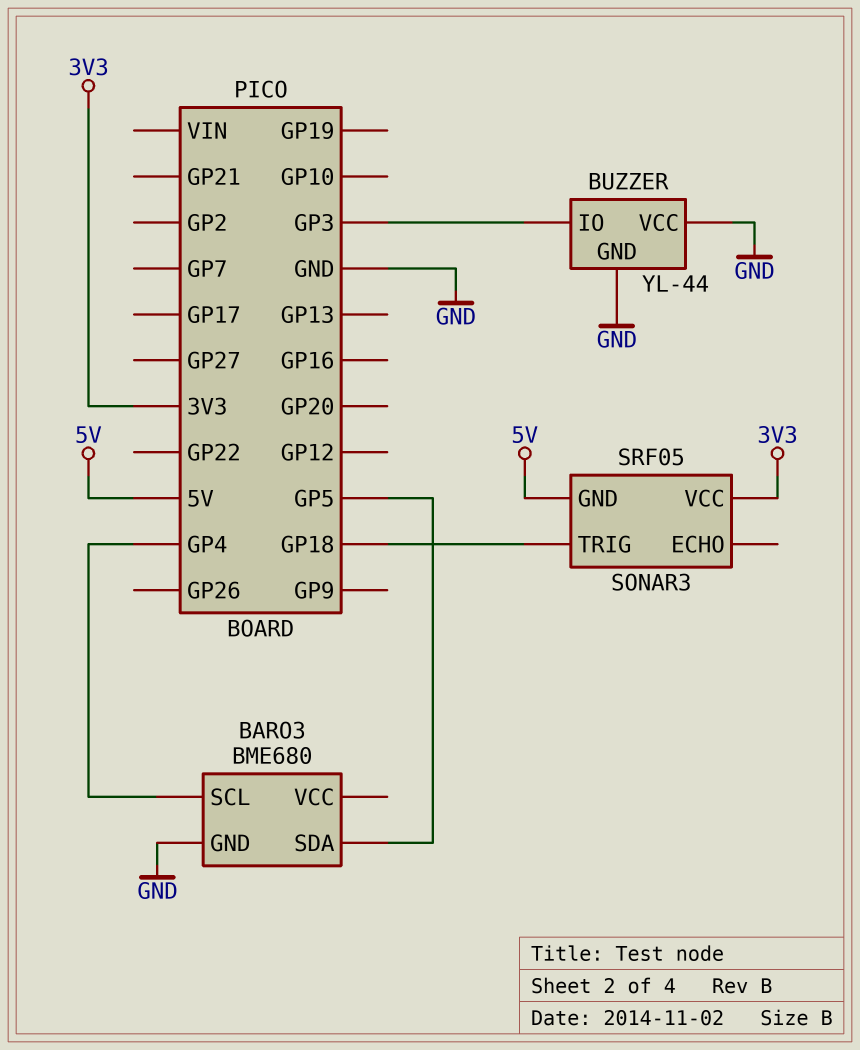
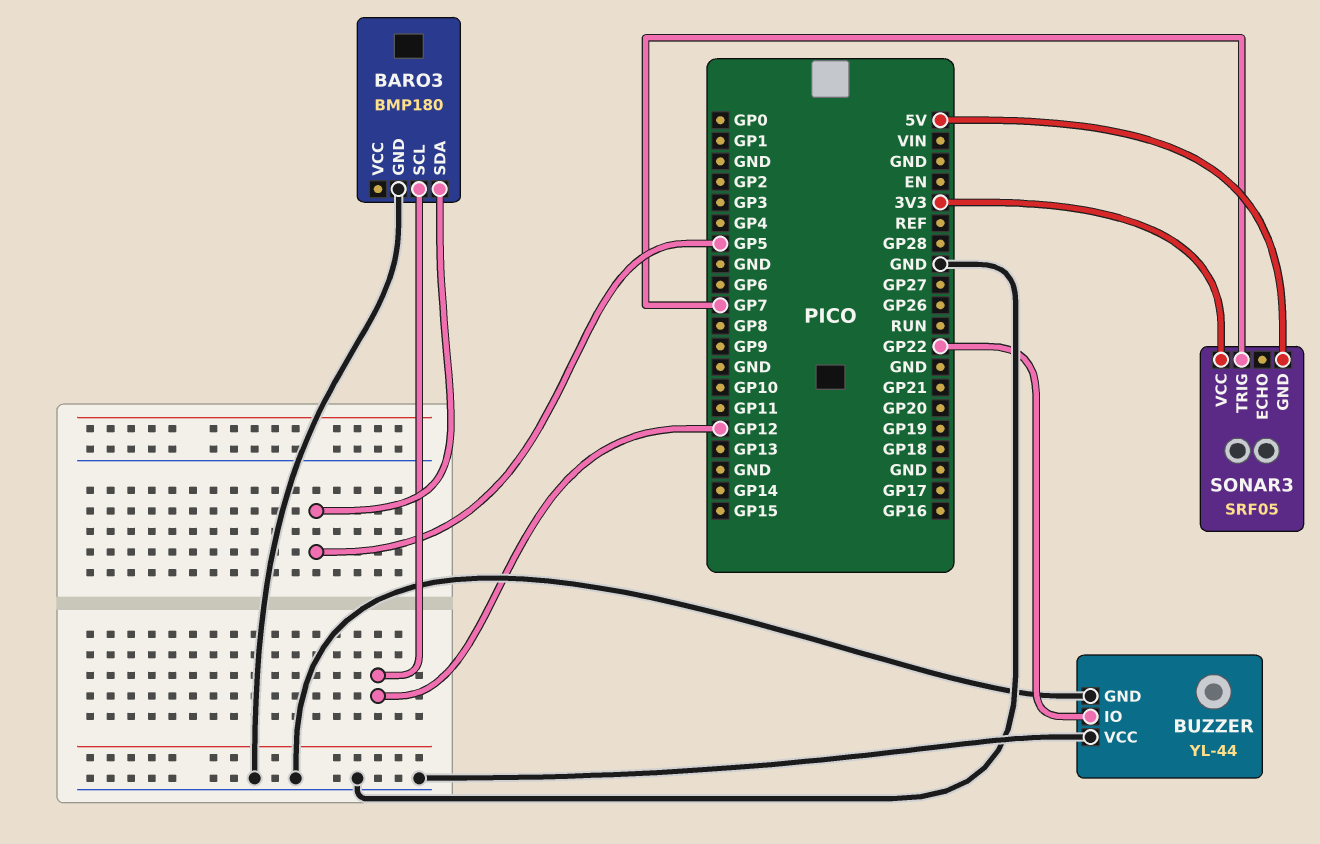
BARO3: BME680 -> BMP180
BARO3 pin SCL: GP4 -> GP12
BUZZER pin IO: GP3 -> GP22
SONAR3 pin TRIG: GP18 -> GP7

